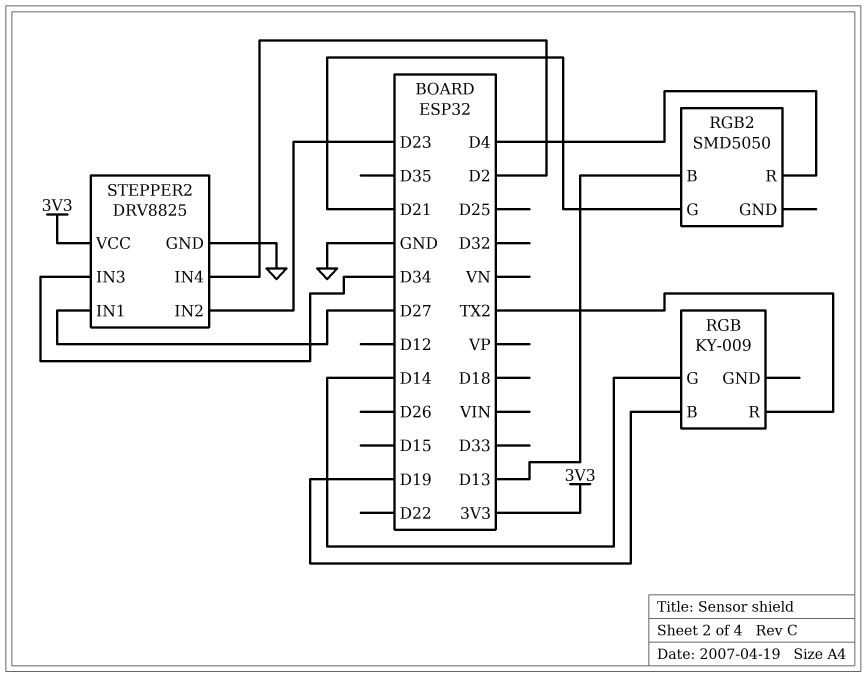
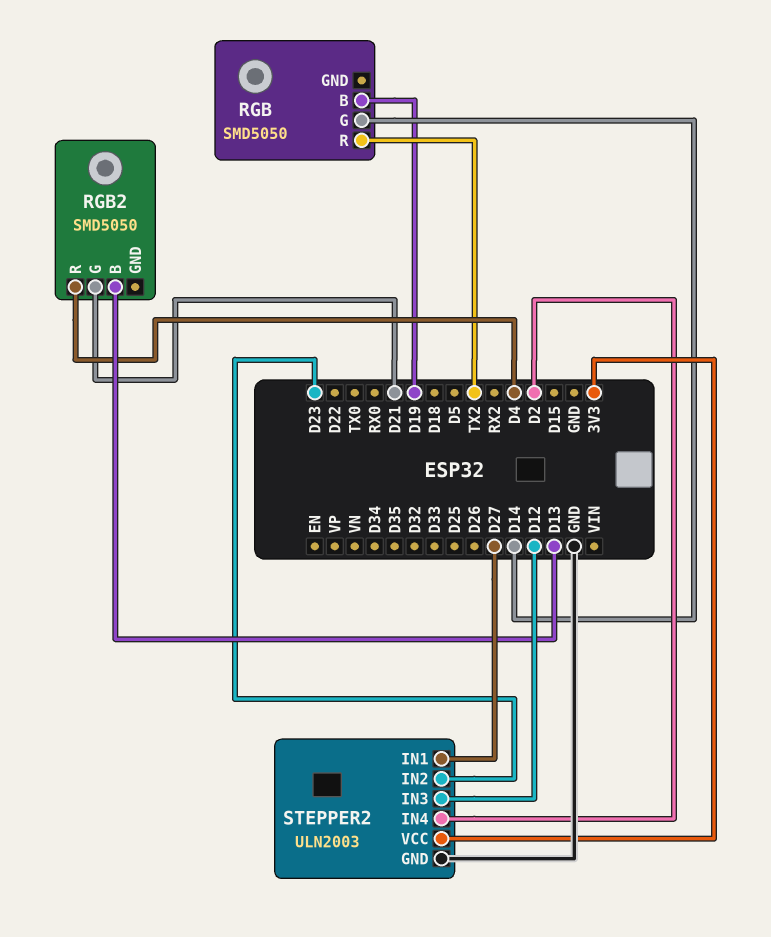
RGB: KY-009 -> SMD5050
STEPPER2: DRV8825 -> ULN2003
STEPPER2 pin IN3: D34 -> D12

